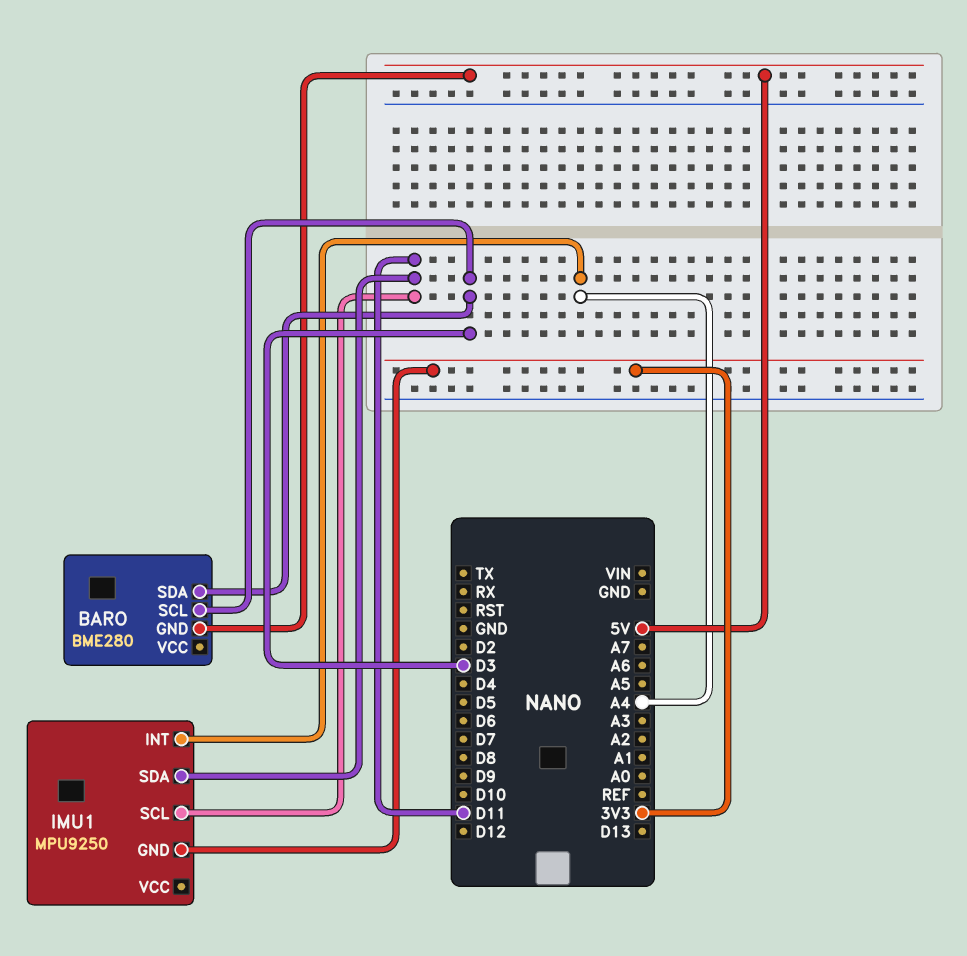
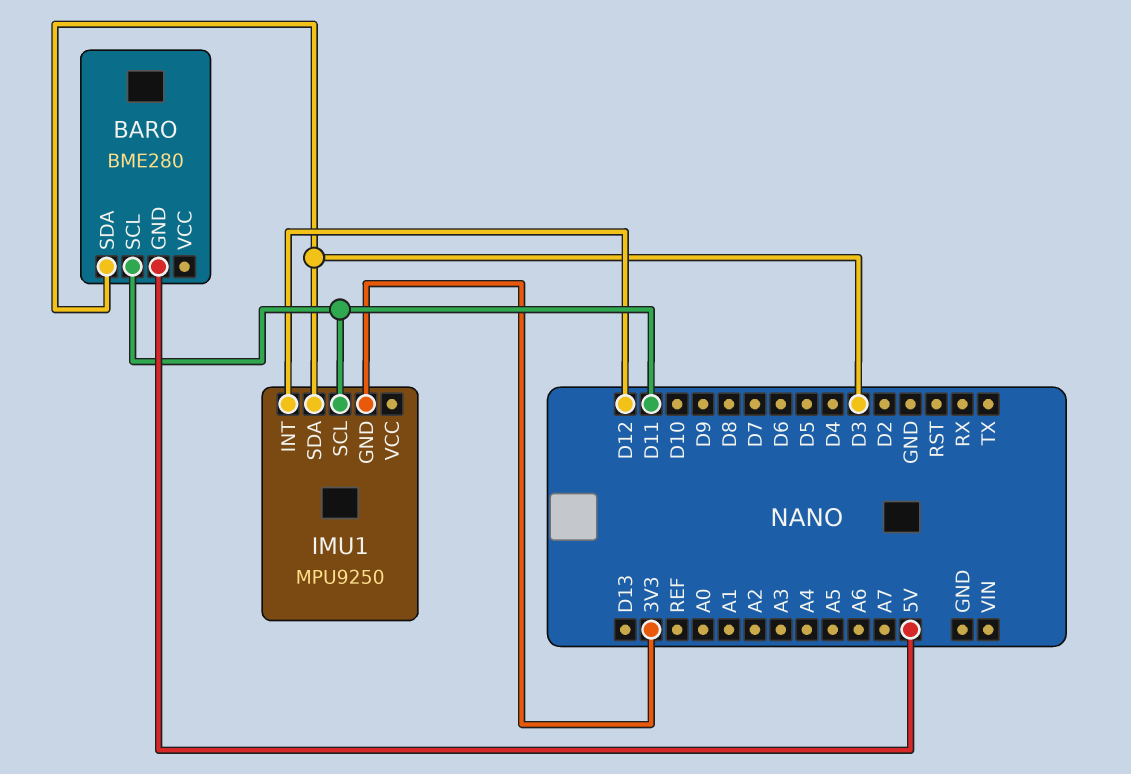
BARO pin SCL: D3 -> D11
IMU1 pin INT: A4 -> D12
IMU1 pin SDA: D11 -> D3

